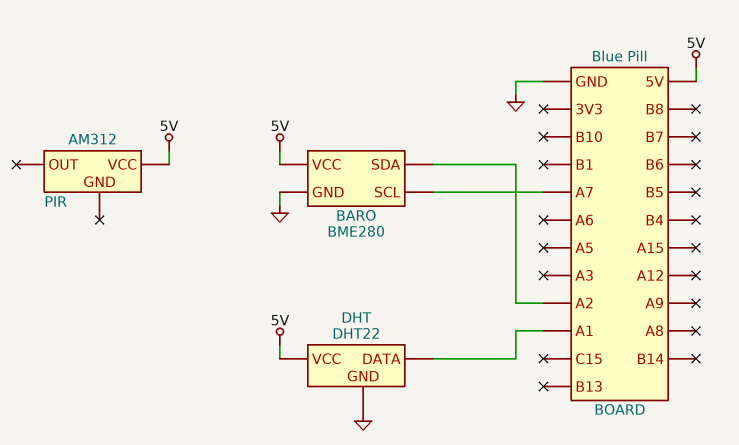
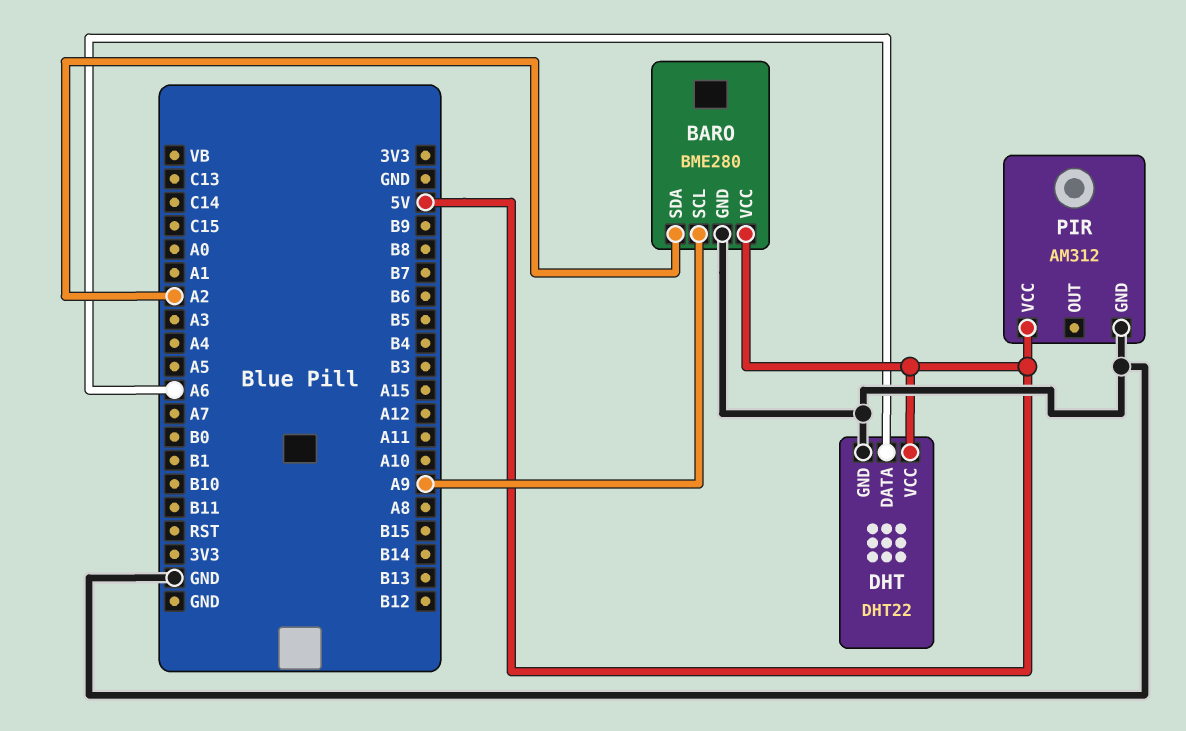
BARO pin SCL: A7 -> A9
DHT pin DATA: A1 -> A6
PIR pin GND: none -> GND

